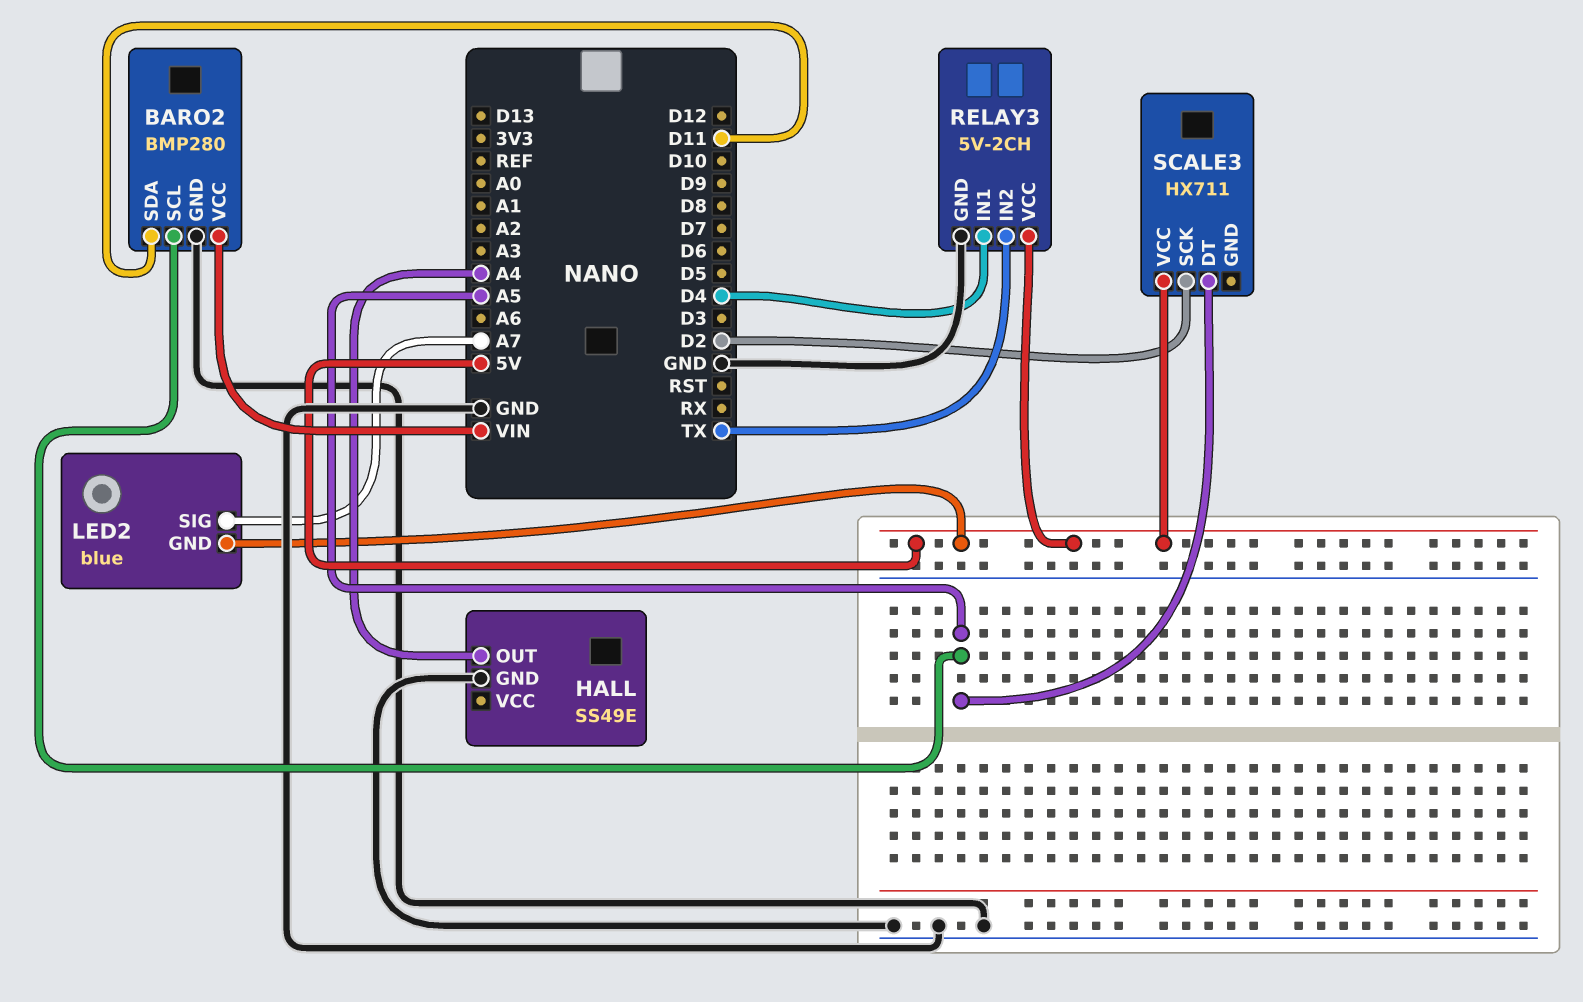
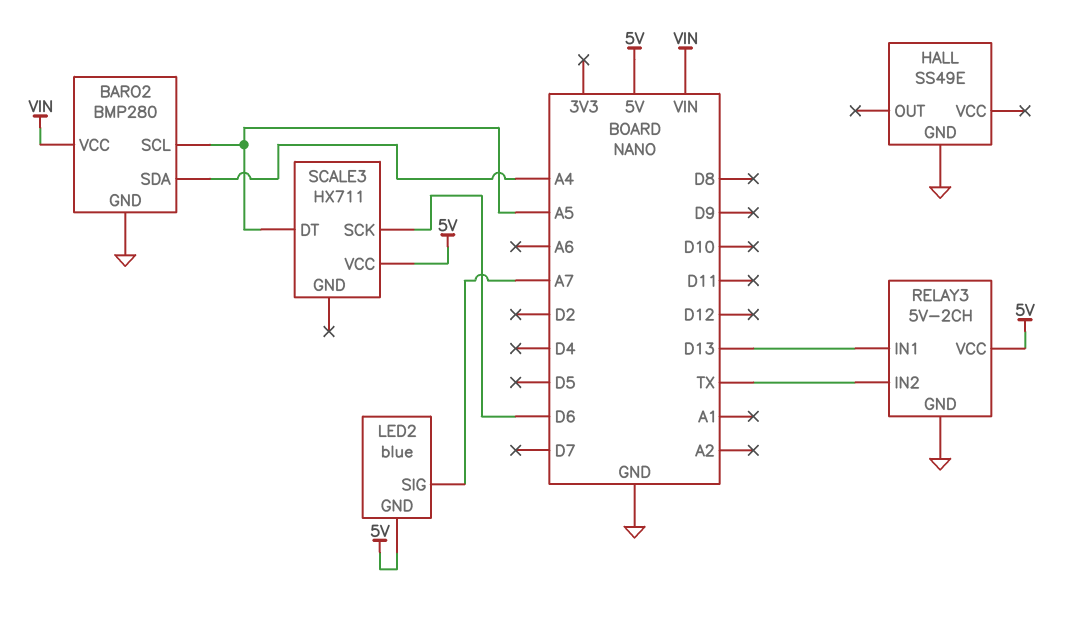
BARO2 pin SDA: D11 -> A4
HALL pin OUT: A4 -> none
RELAY3 pin IN1: D4 -> D13
SCALE3 pin SCK: D2 -> D6

